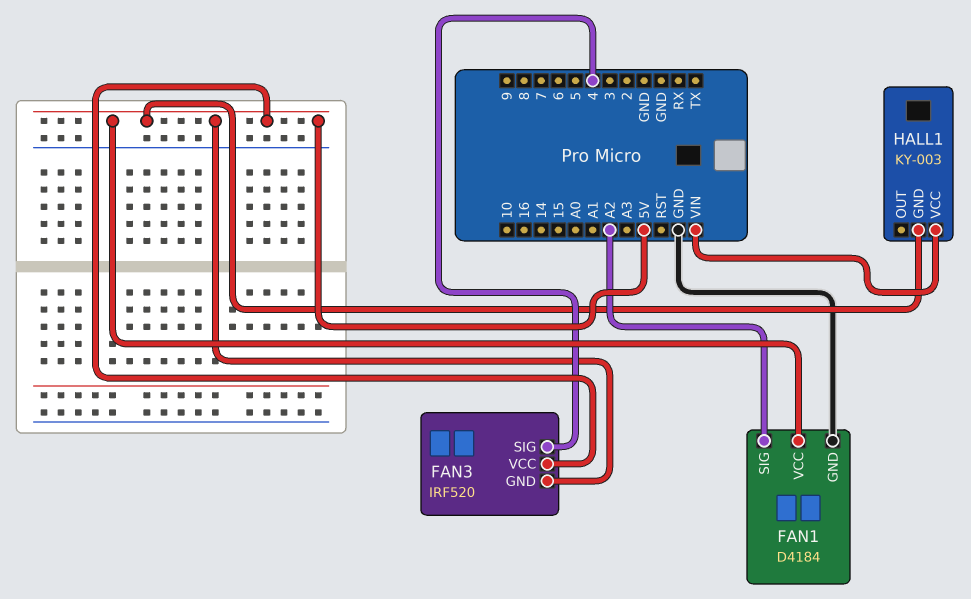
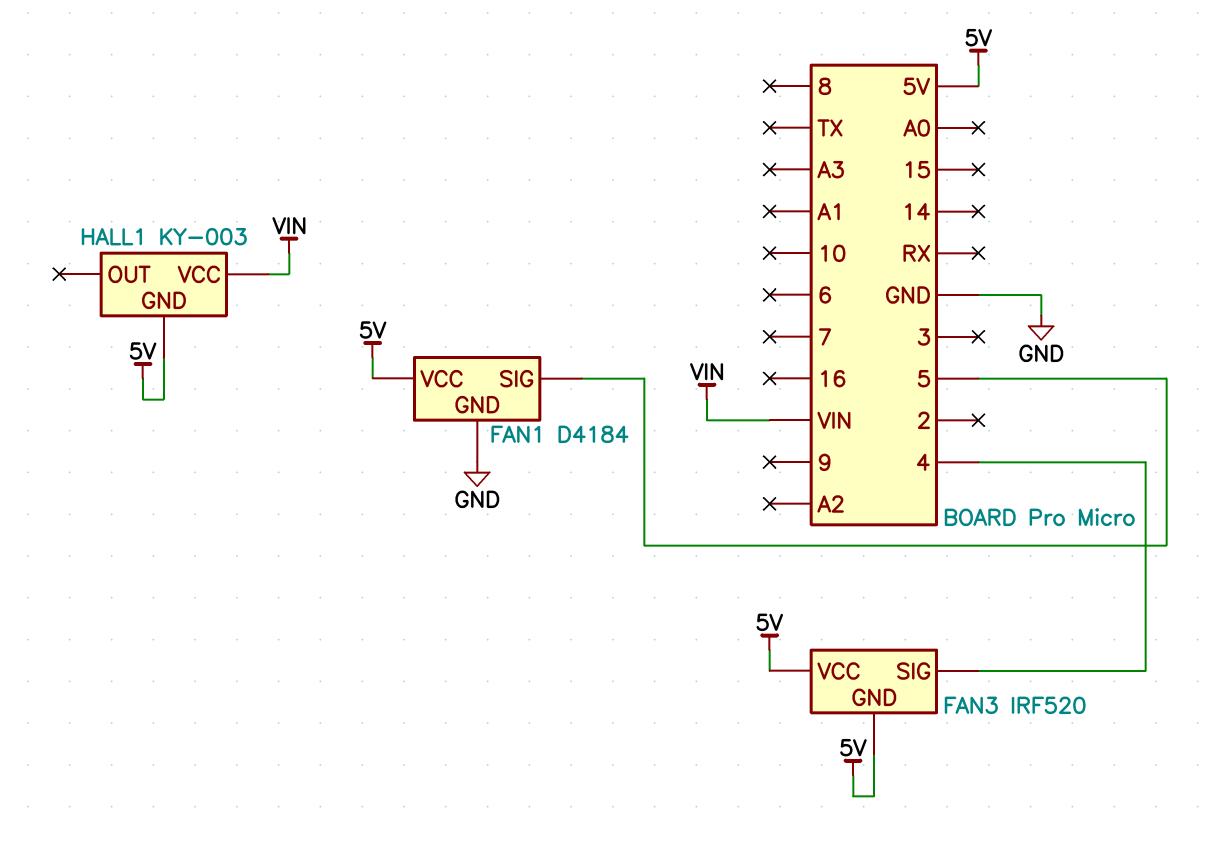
FAN1 pin SIG: A2 -> 5

